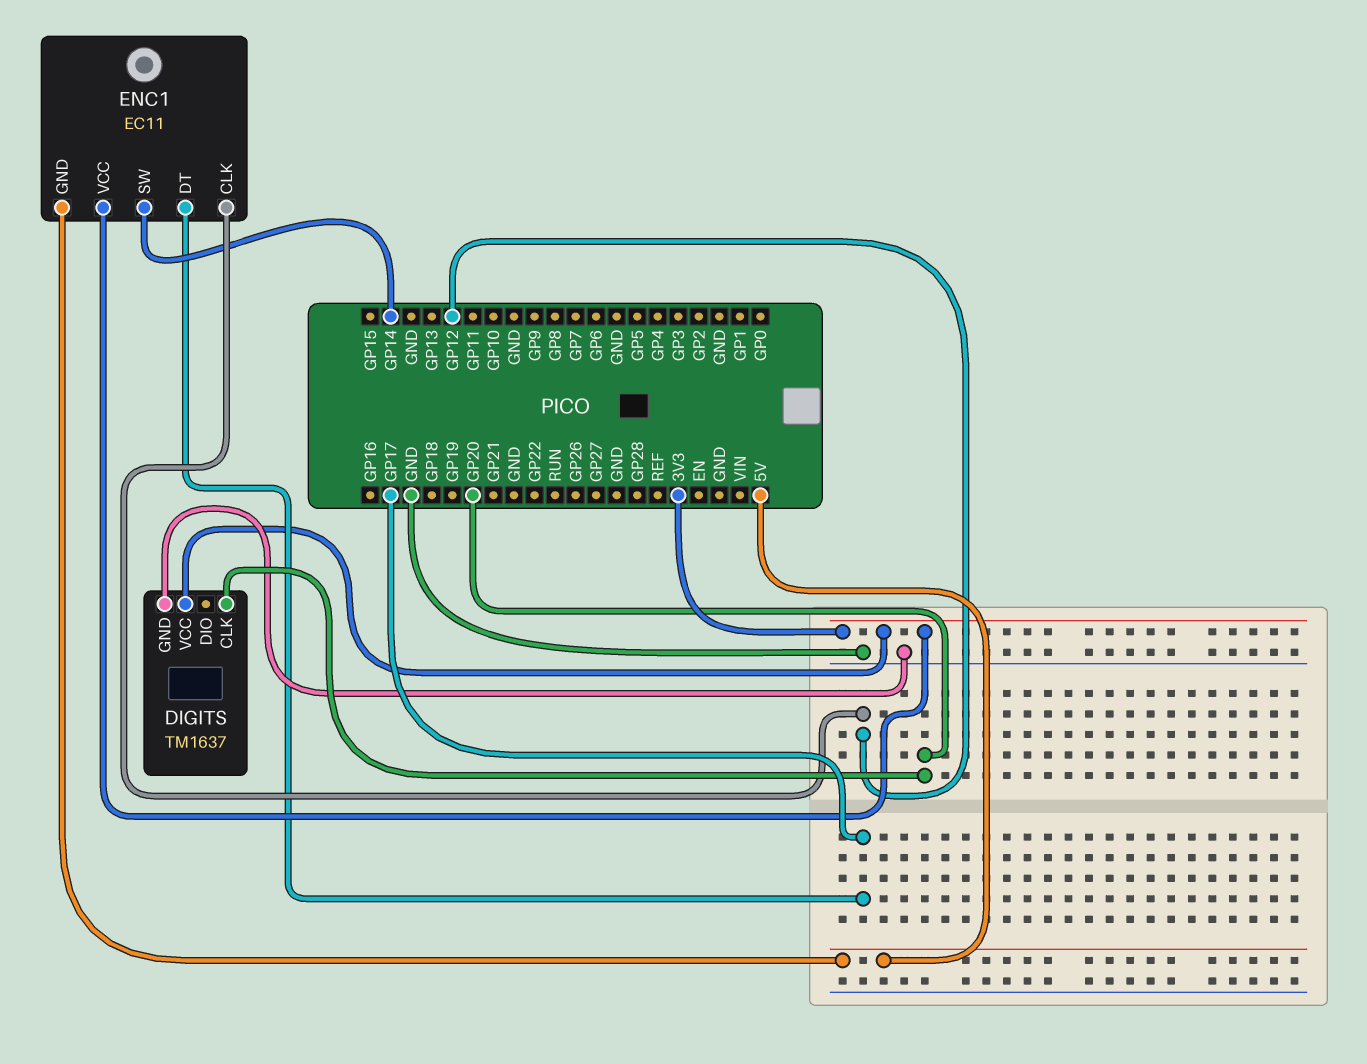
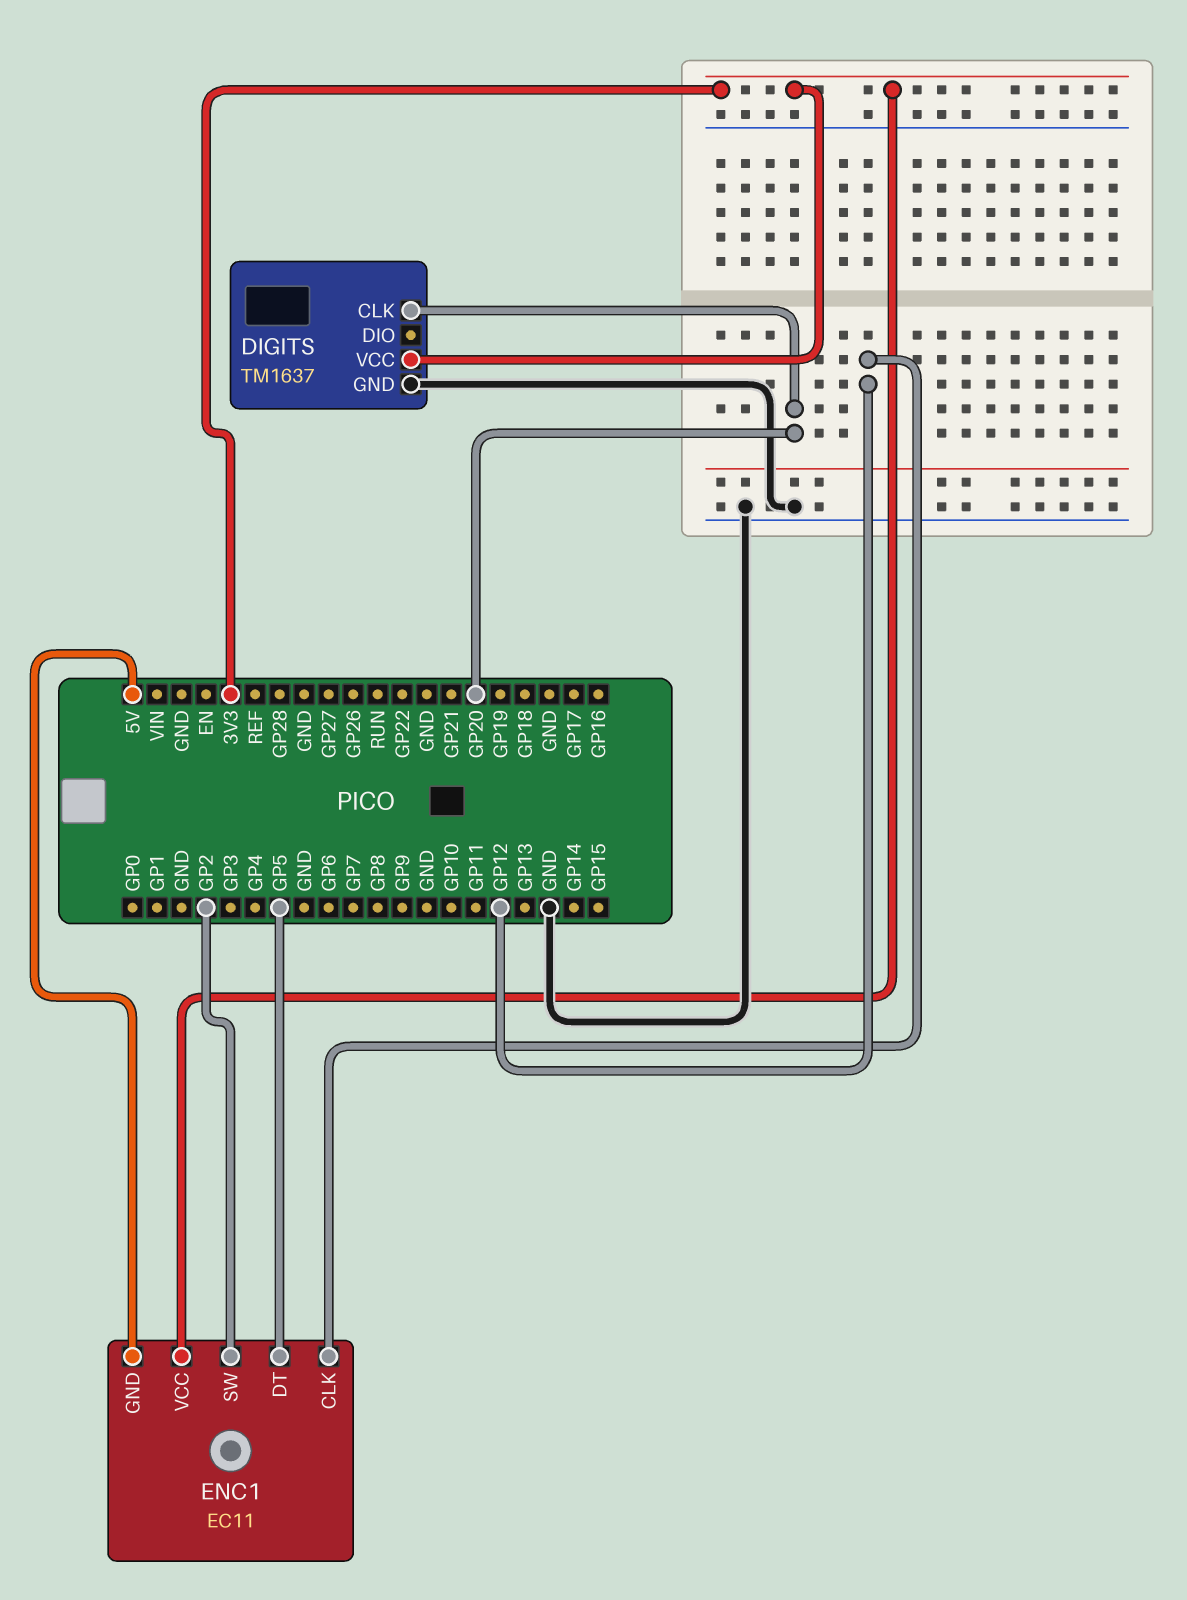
ENC1 pin DT: GP17 -> GP5
ENC1 pin SW: GP14 -> GP2

